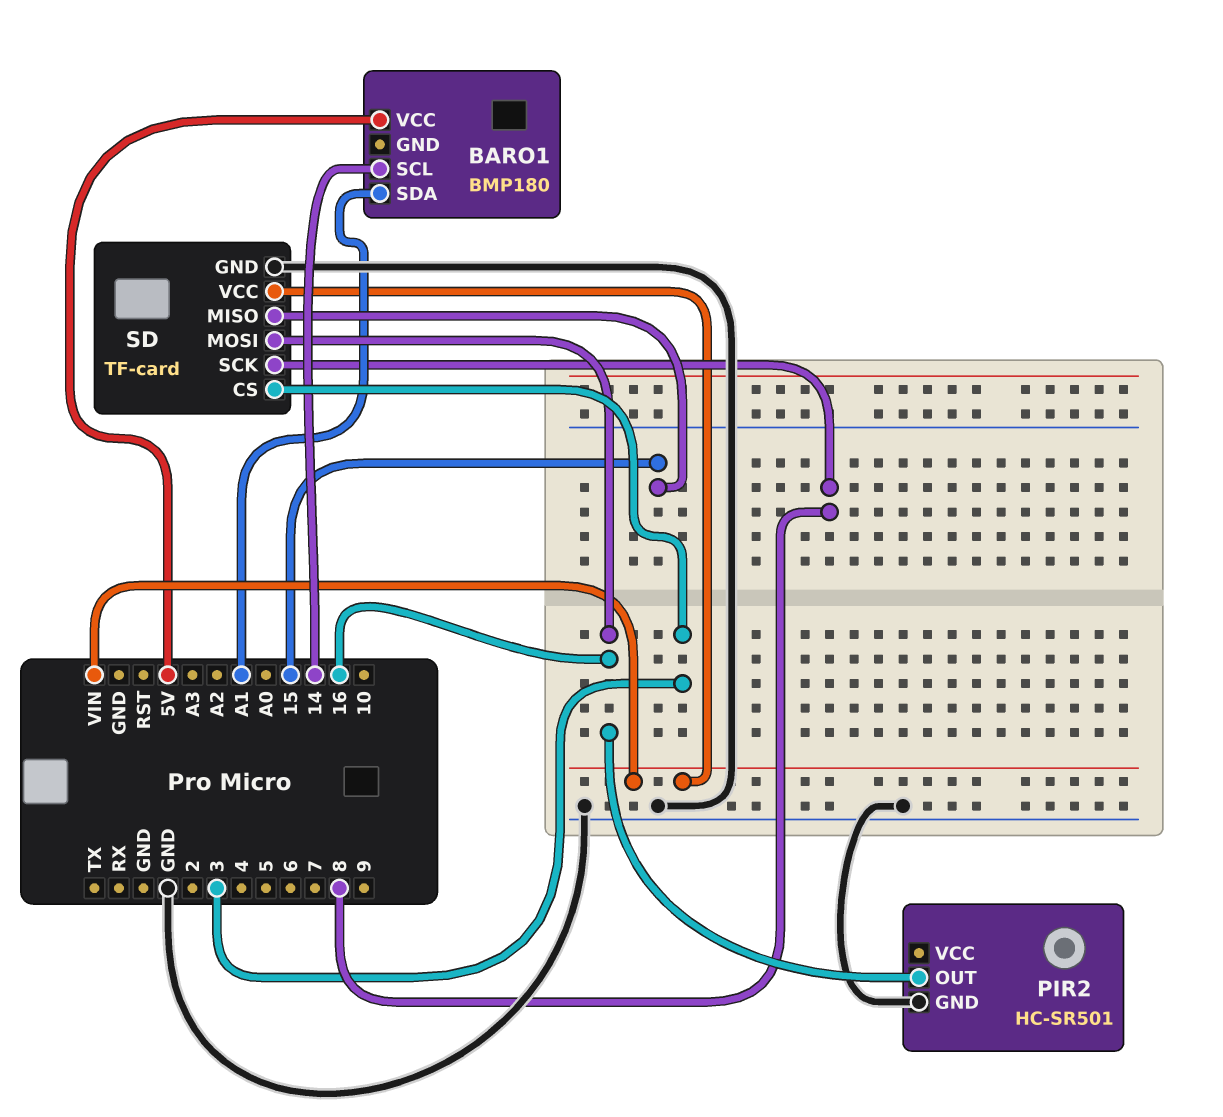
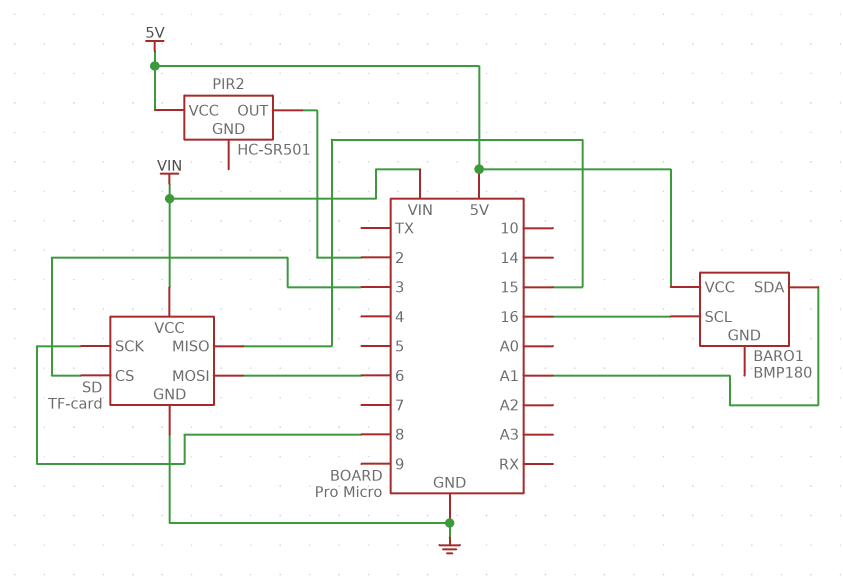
BARO1 pin SCL: 14 -> 16
PIR2 pin GND: GND -> none
PIR2 pin OUT: 16 -> 2
PIR2 pin VCC: none -> 5V
SD pin MOSI: 16 -> 6

